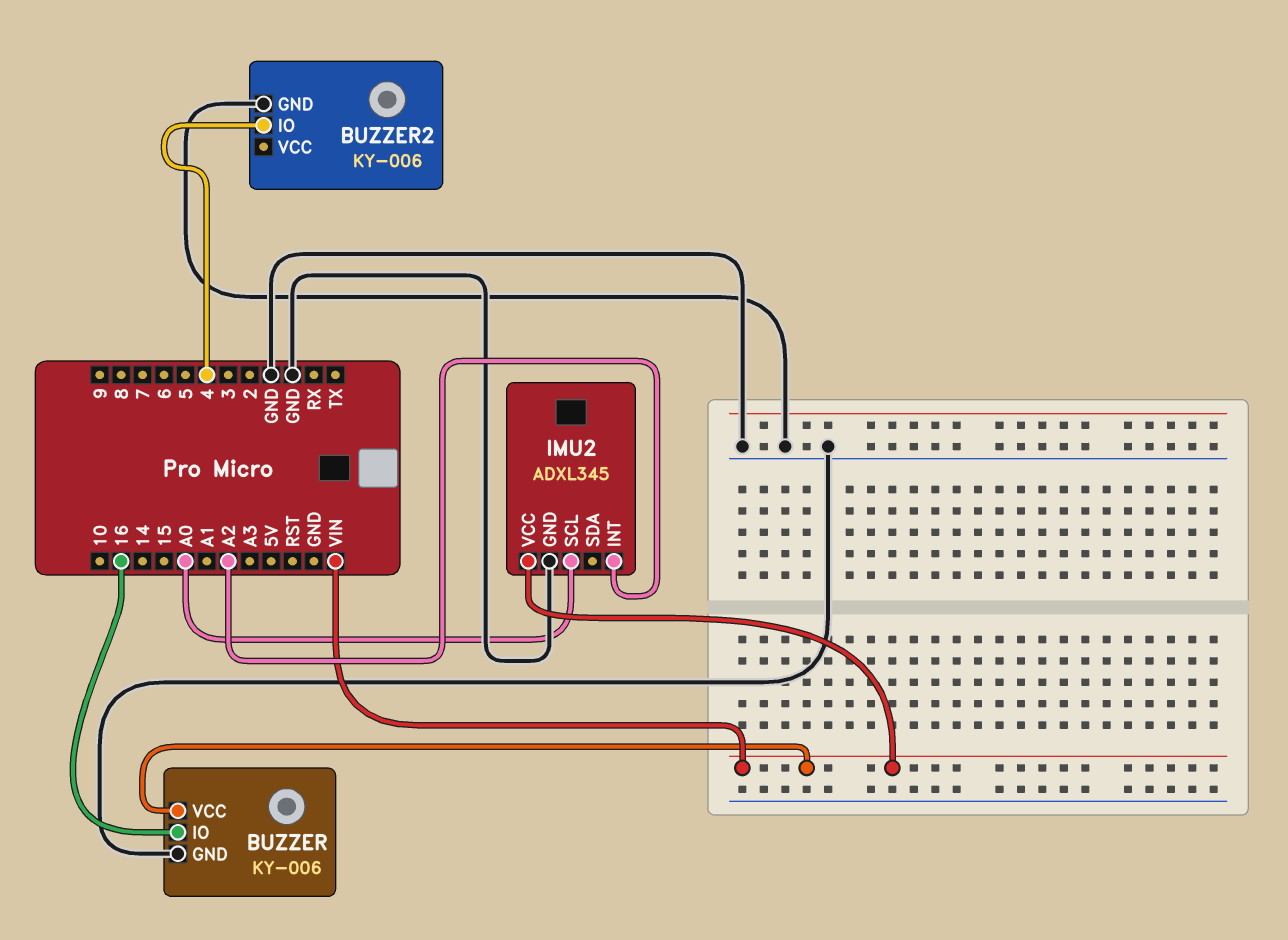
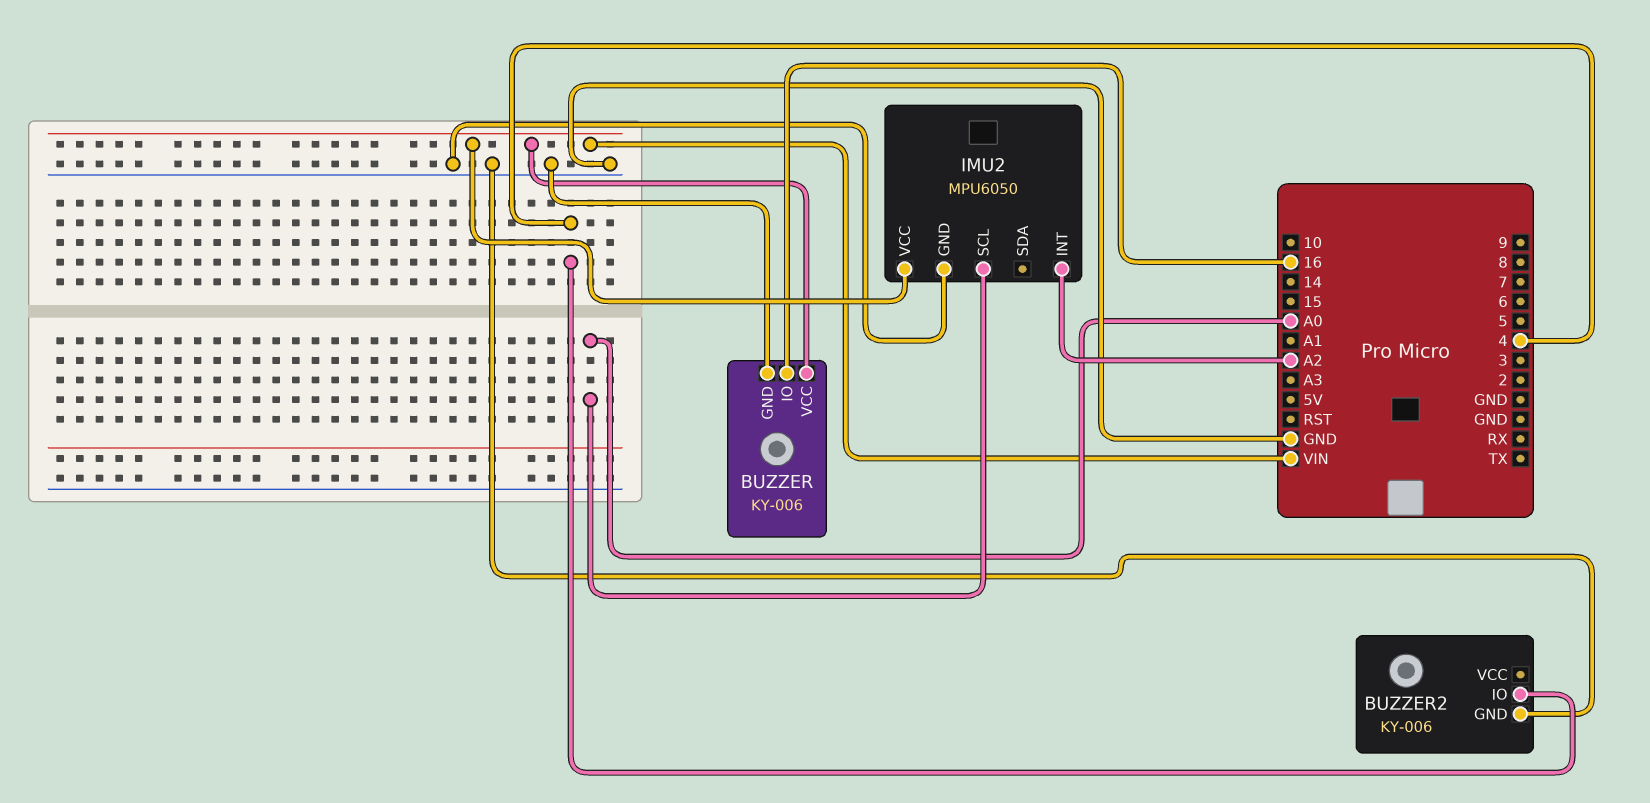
IMU2: ADXL345 -> MPU6050

